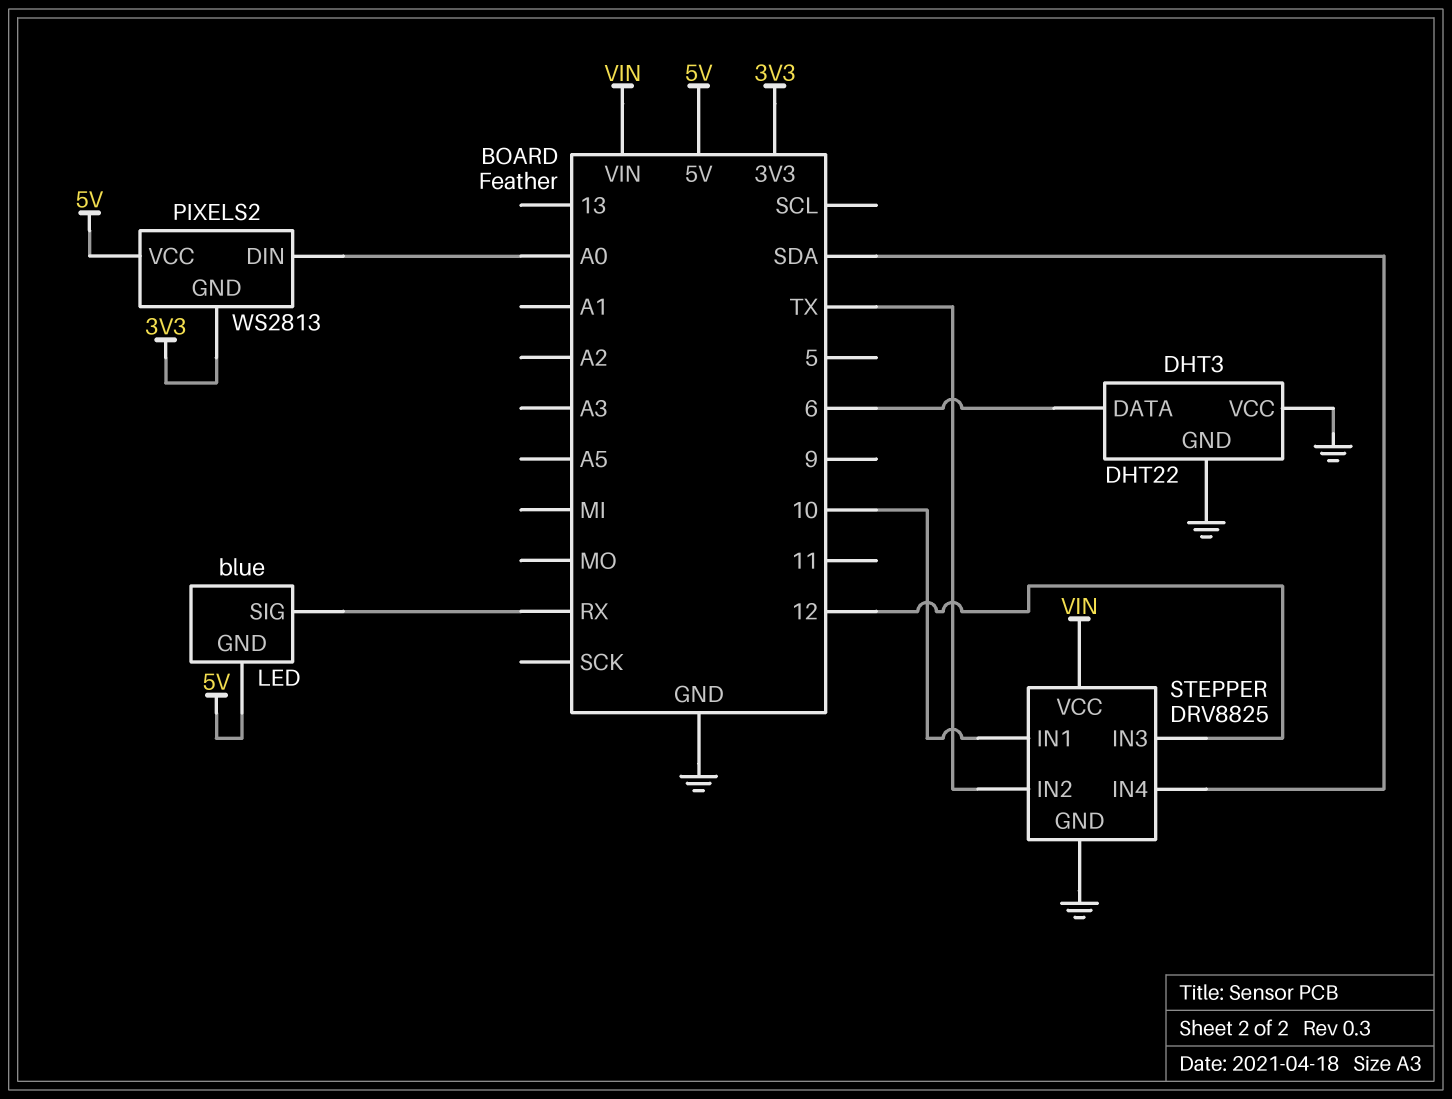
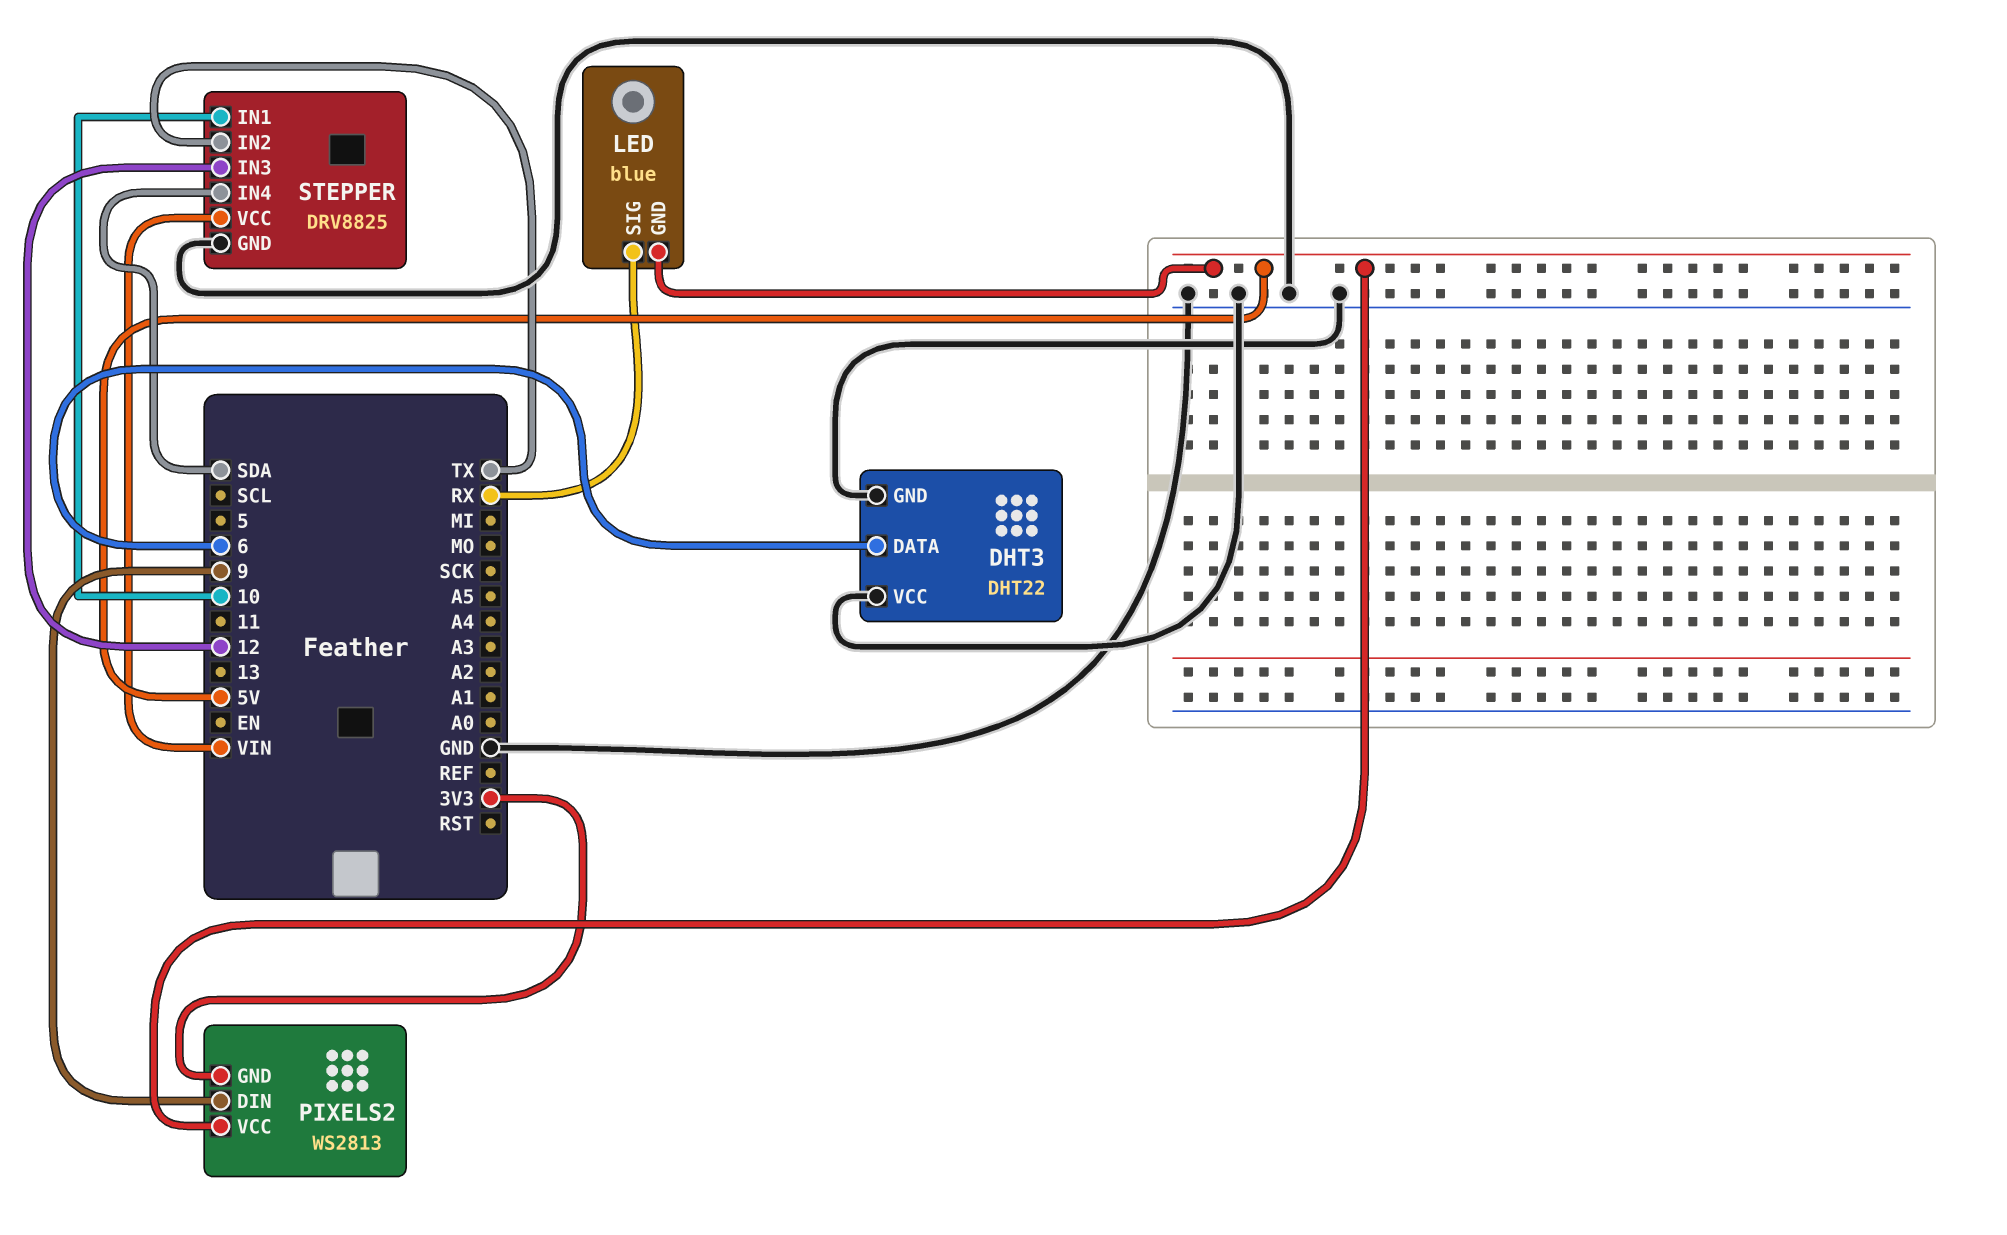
PIXELS2 pin DIN: A0 -> 9

